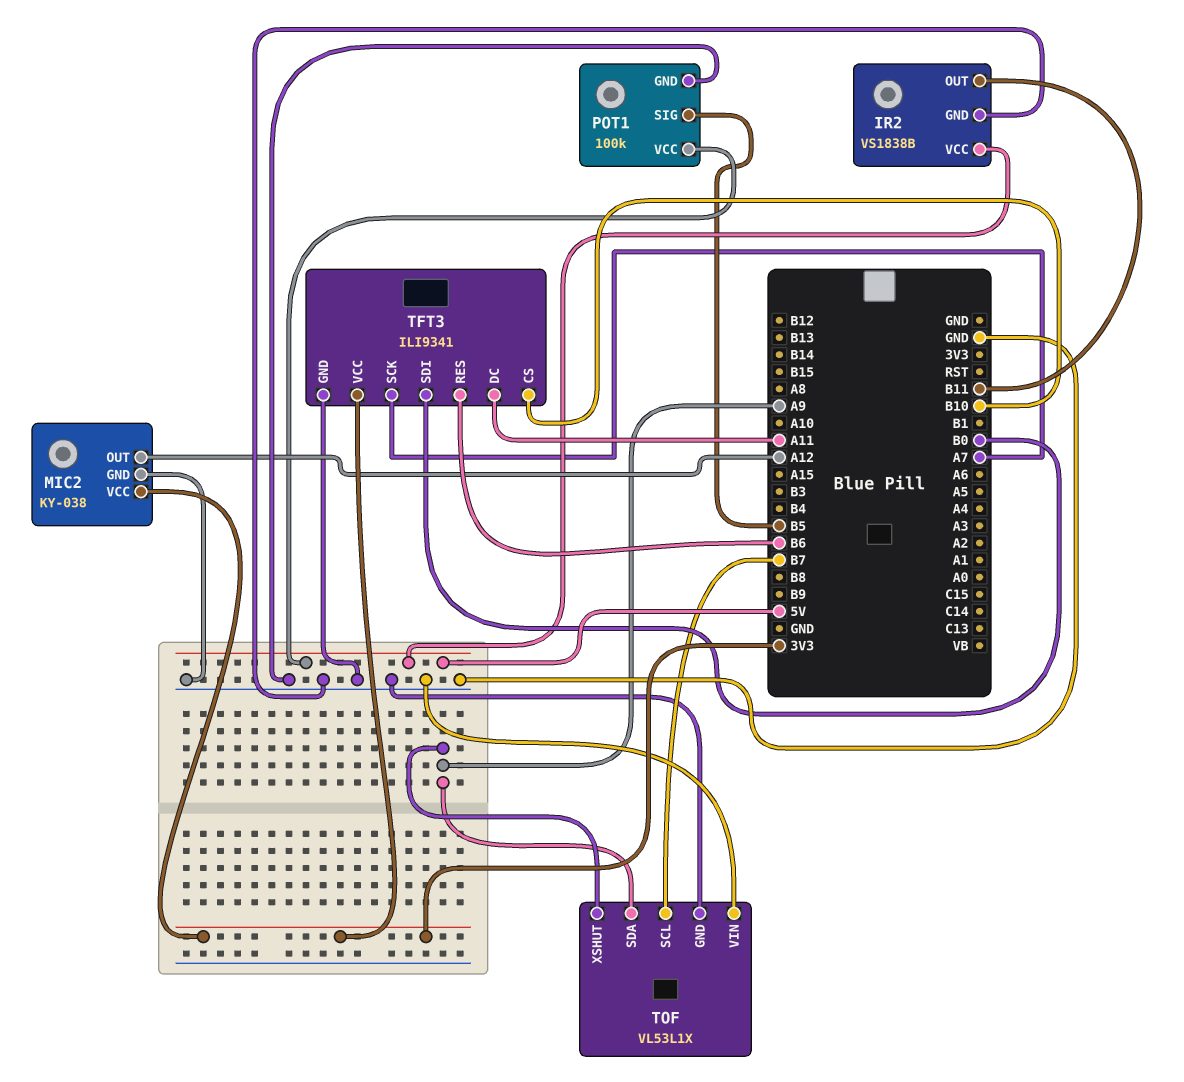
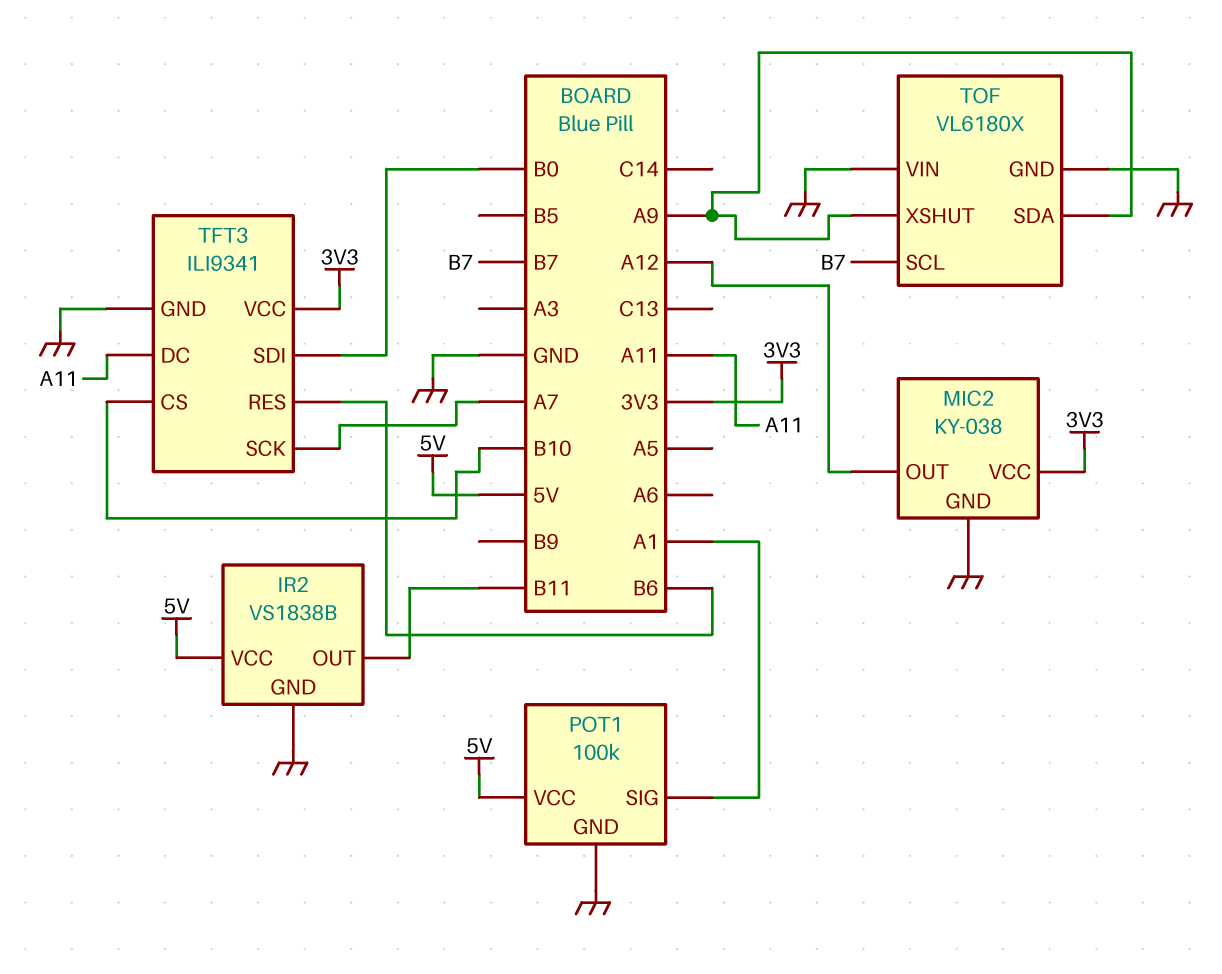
POT1 pin SIG: B5 -> A1
TOF: VL53L1X -> VL6180X

